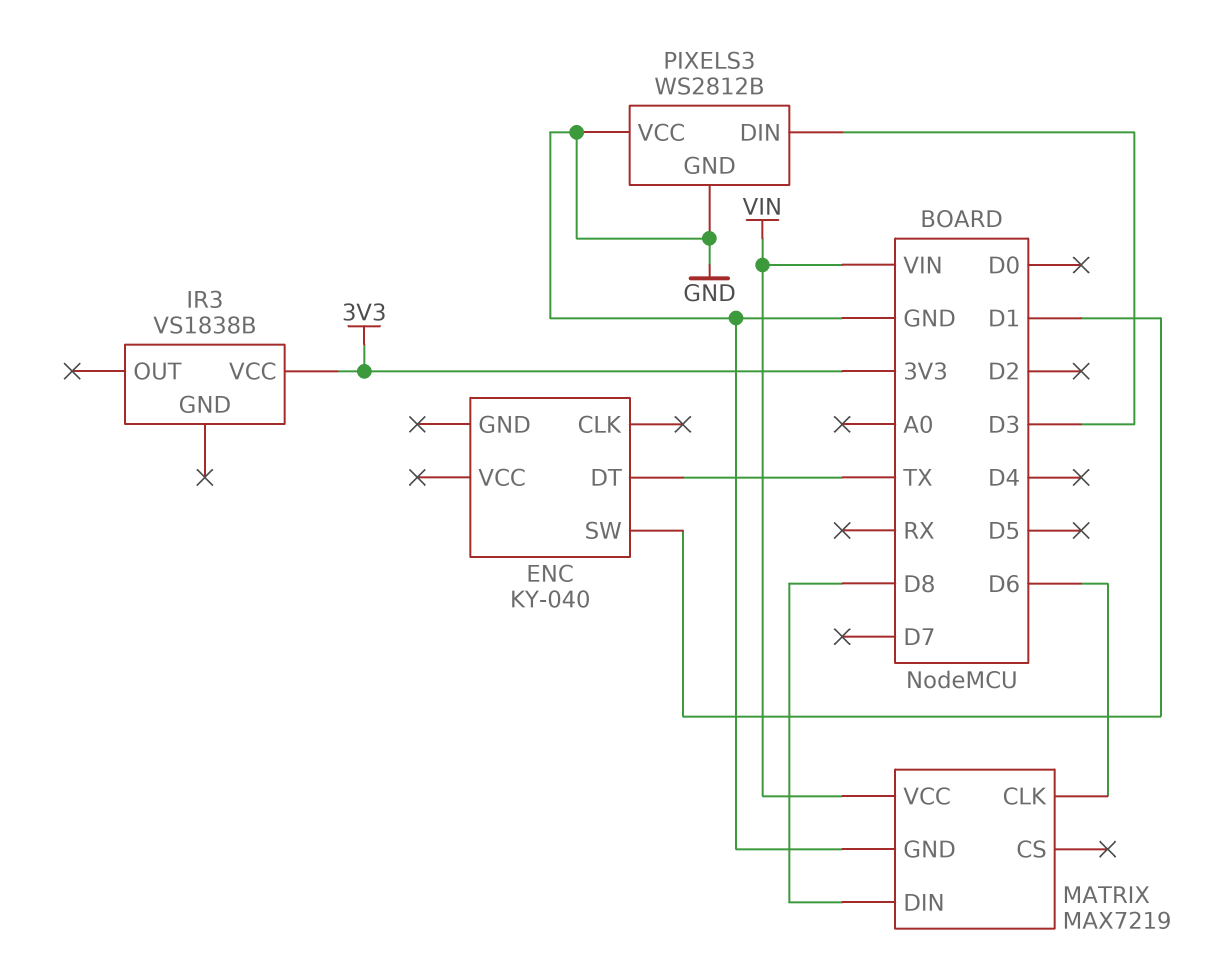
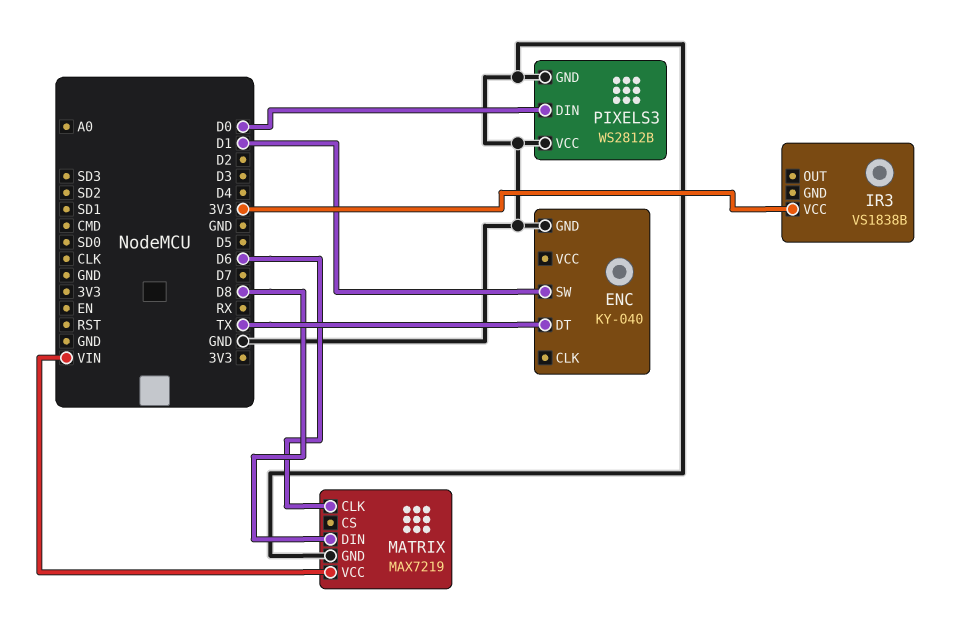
ENC pin GND: none -> GND
PIXELS3 pin DIN: D3 -> D0

